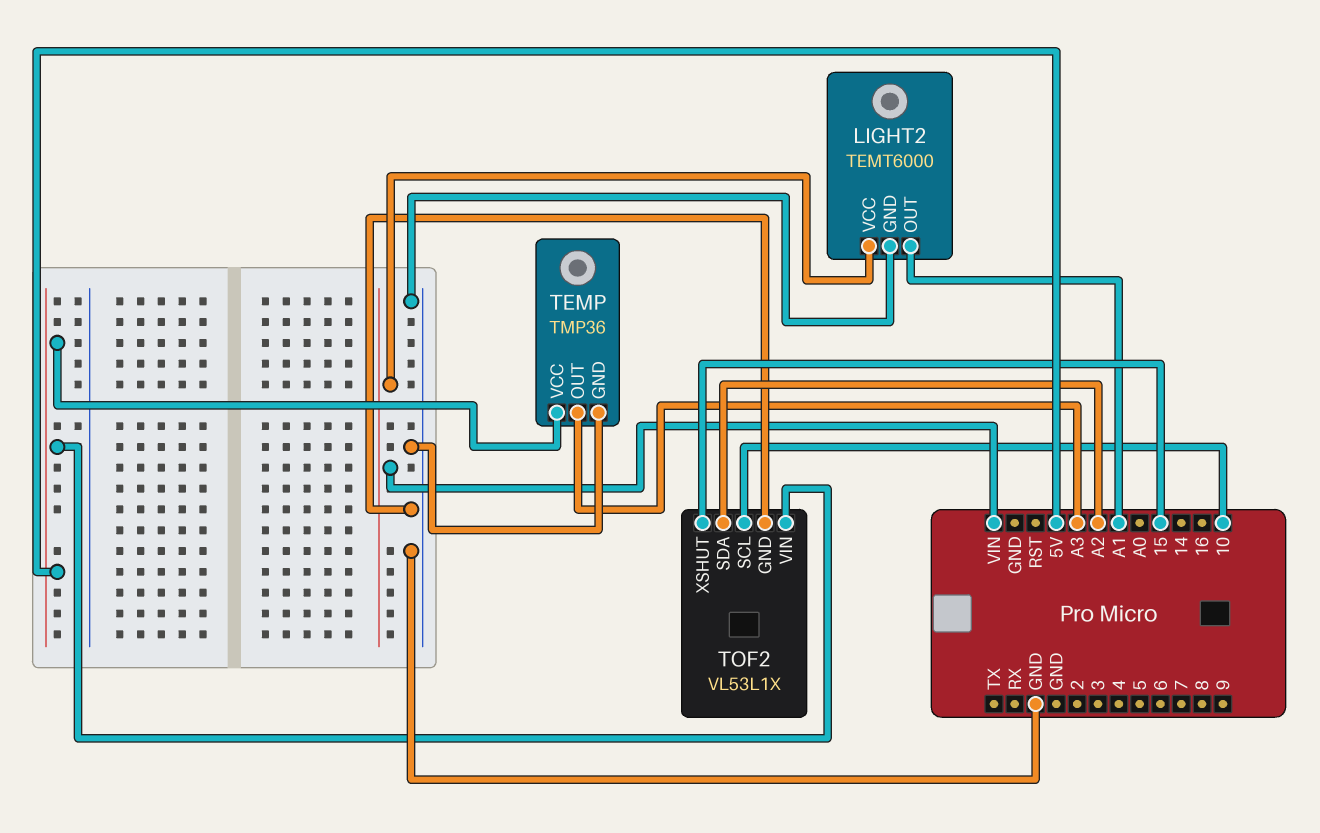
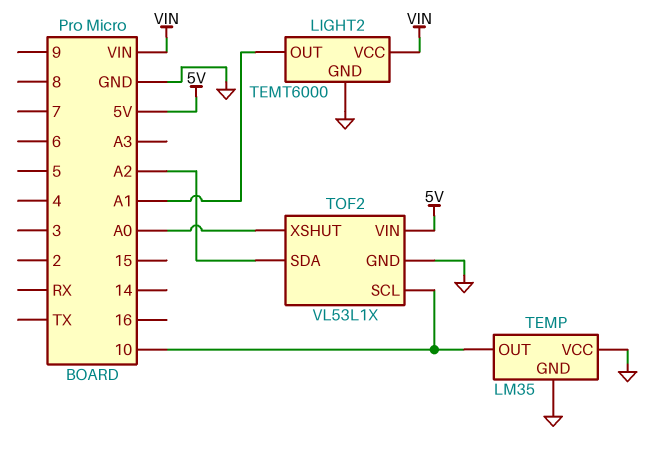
TEMP: TMP36 -> LM35
TEMP pin OUT: A3 -> 10
TEMP pin VCC: 5V -> GND
TOF2 pin XSHUT: 15 -> A0

